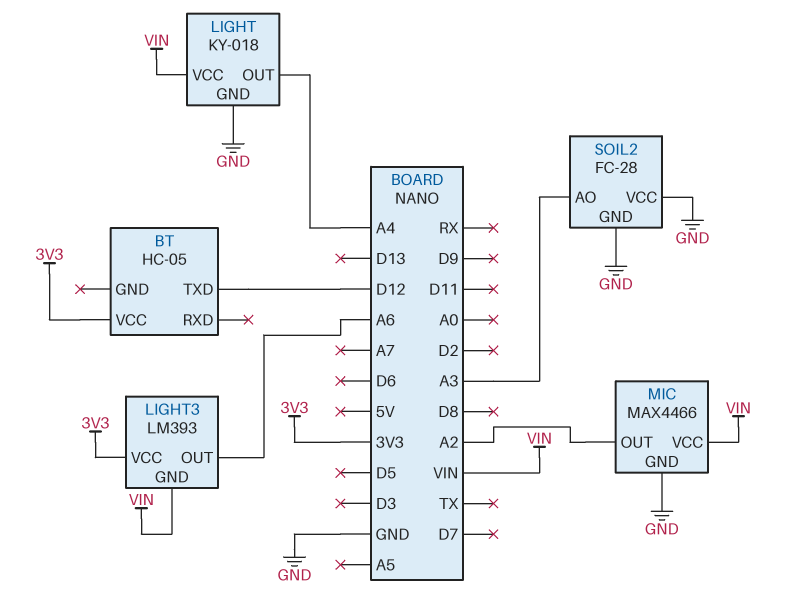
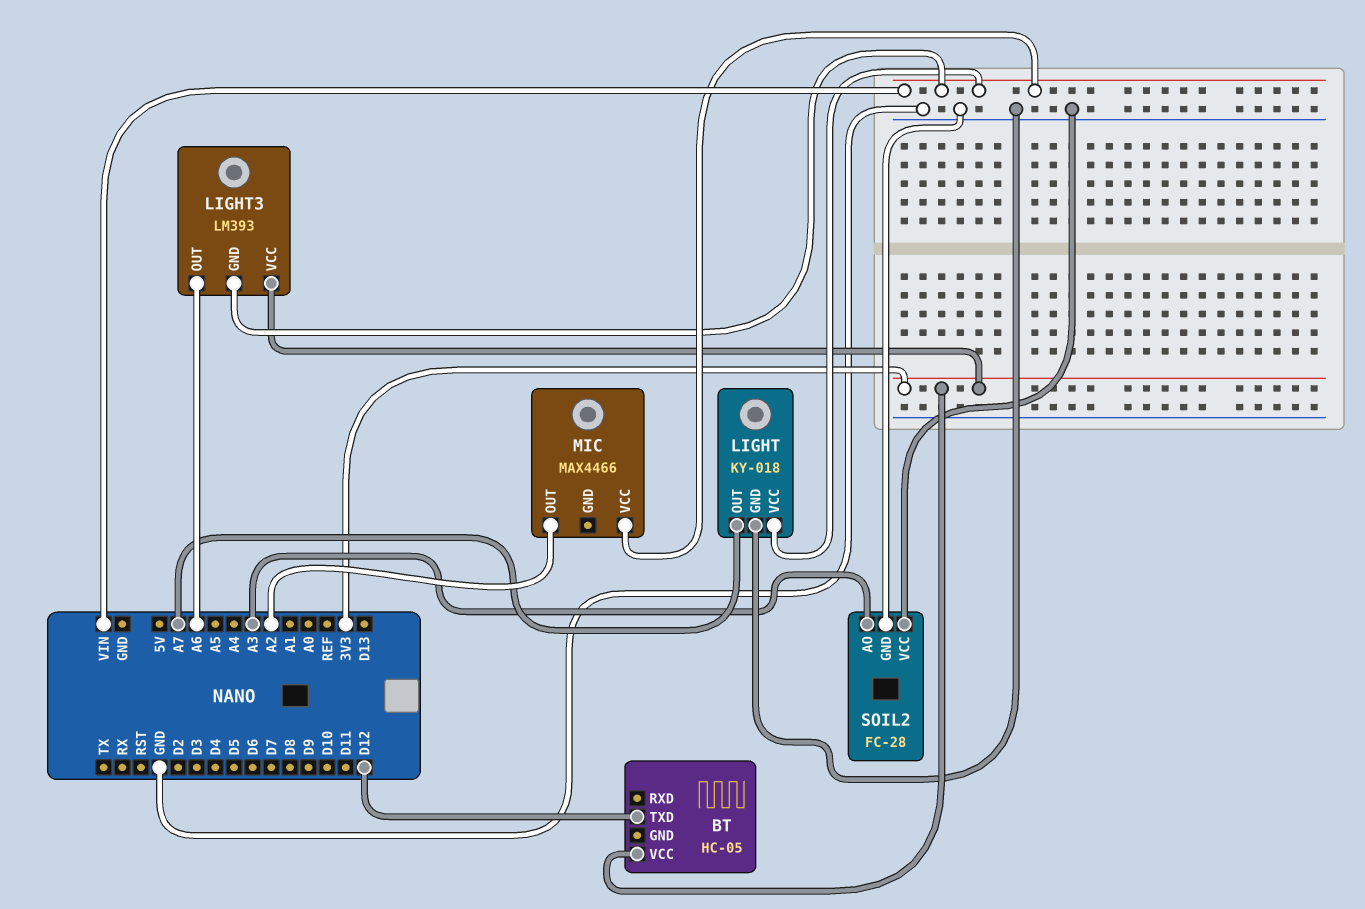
LIGHT pin OUT: A4 -> A7
MIC pin GND: GND -> none

